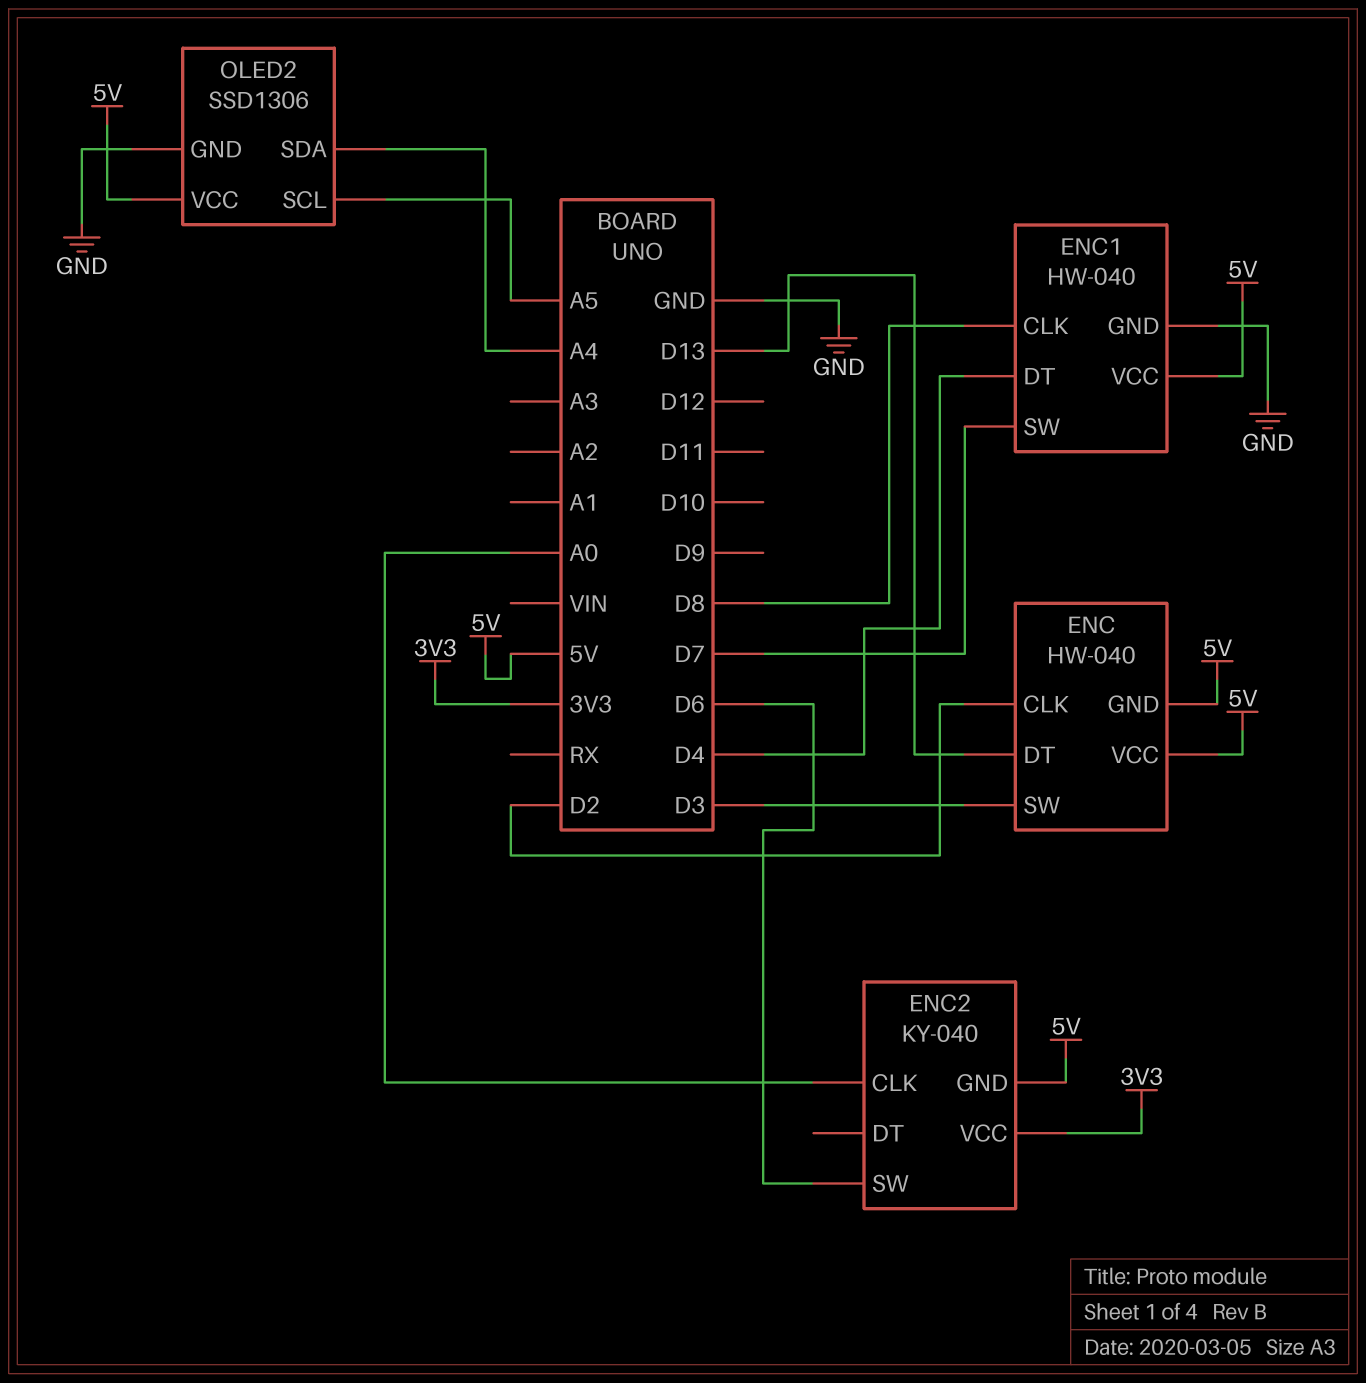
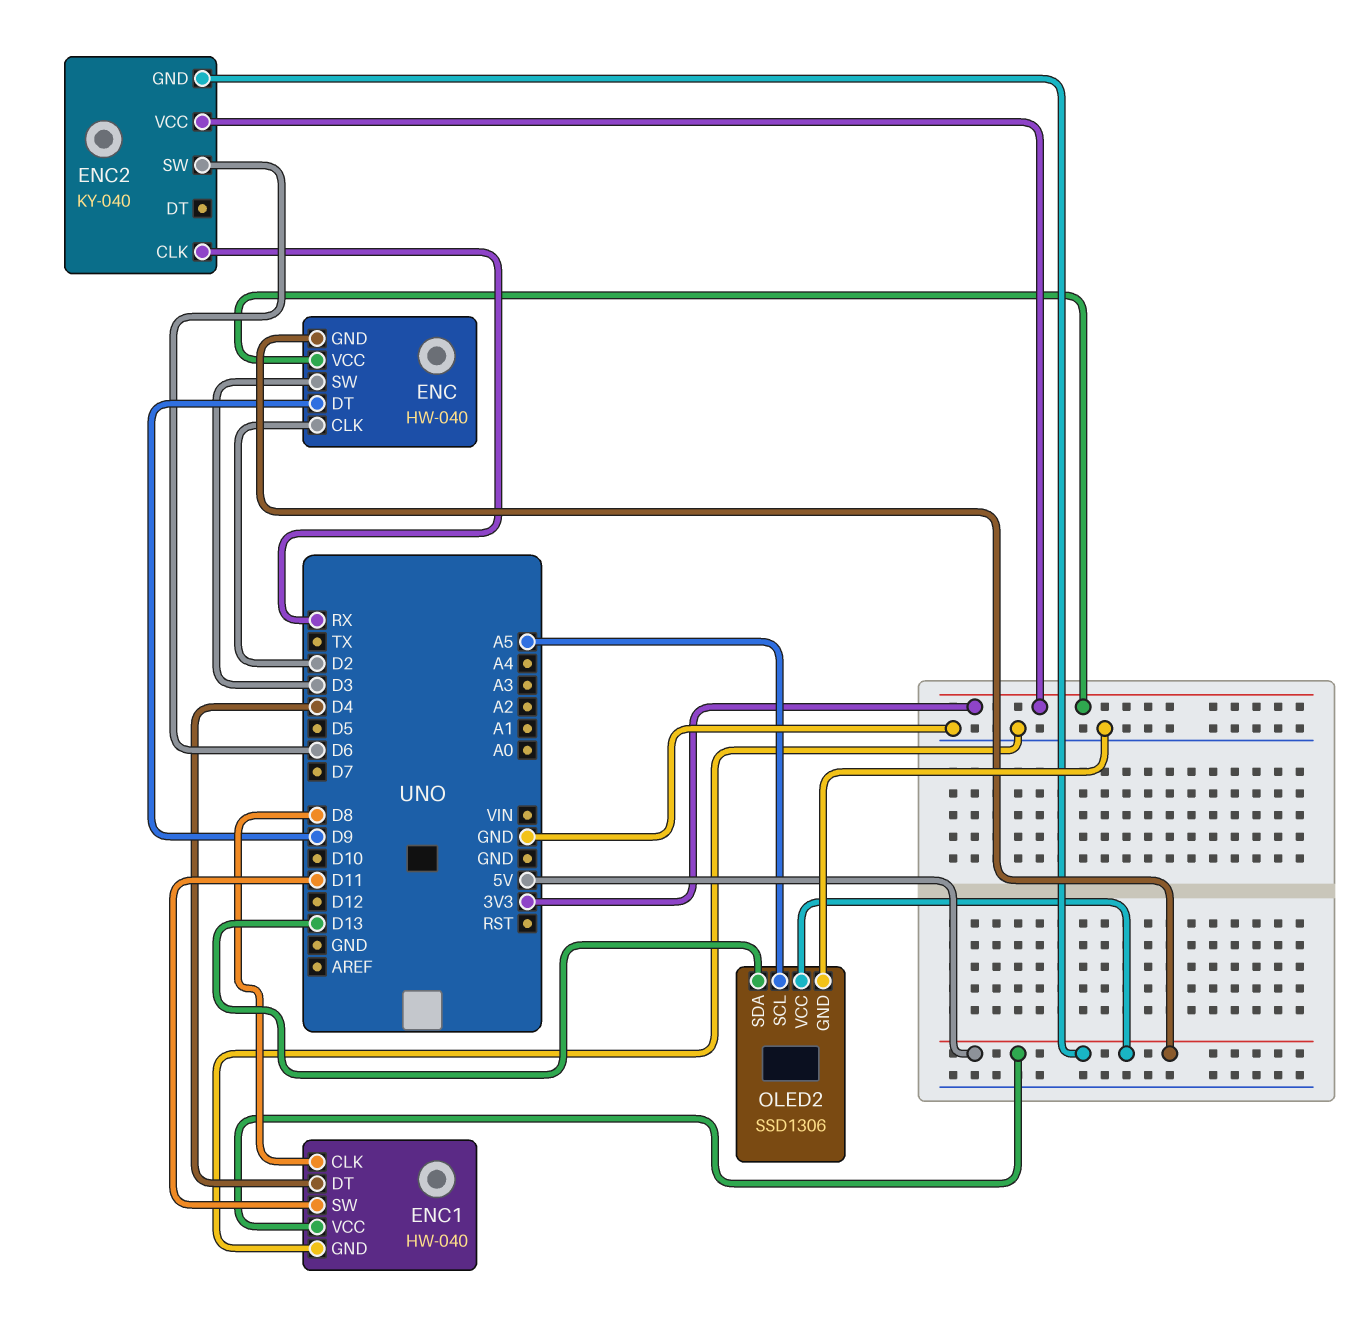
ENC pin DT: D13 -> D9
ENC pin VCC: 5V -> 3V3
ENC1 pin SW: D7 -> D11
ENC2 pin CLK: A0 -> RX
OLED2 pin SDA: A4 -> D13

